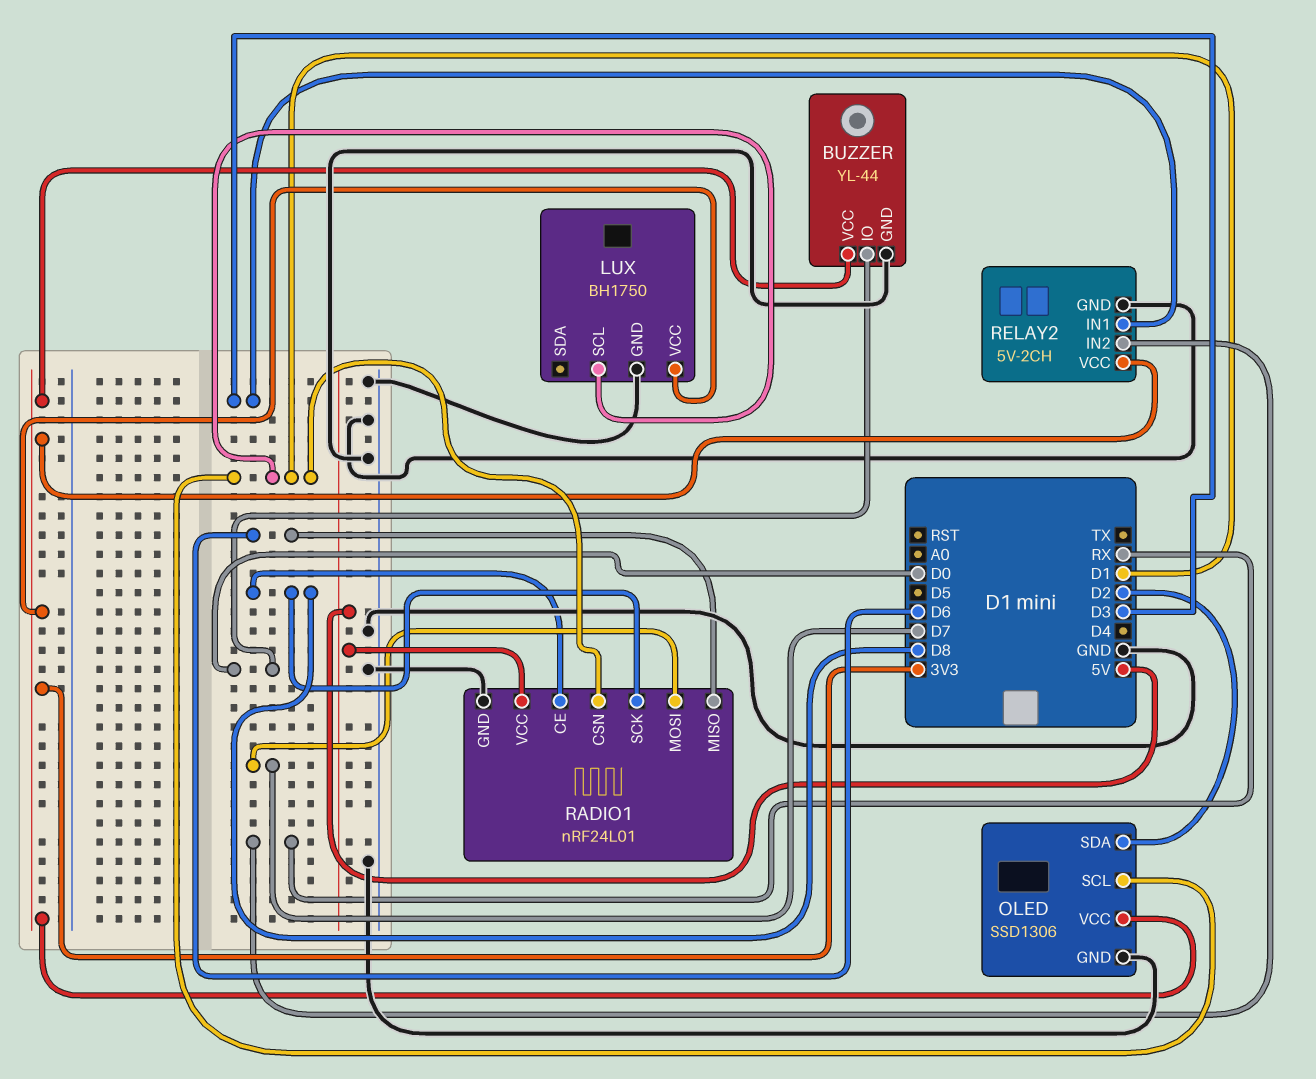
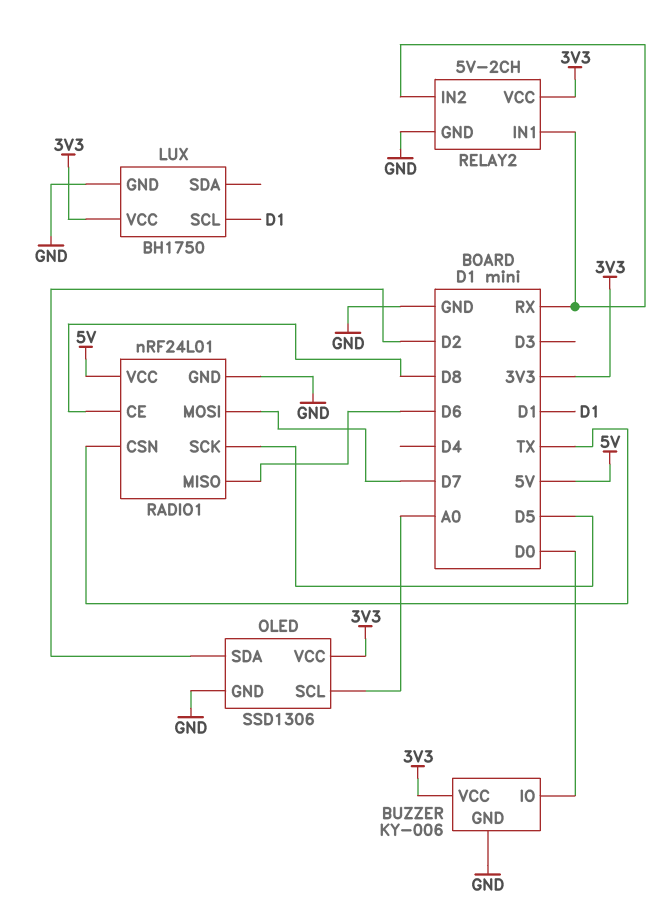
BUZZER: YL-44 -> KY-006
OLED pin SCL: D1 -> A0
RADIO1 pin CSN: D1 -> TX
RADIO1 pin SCK: D8 -> D5
RELAY2 pin IN1: D3 -> RX

